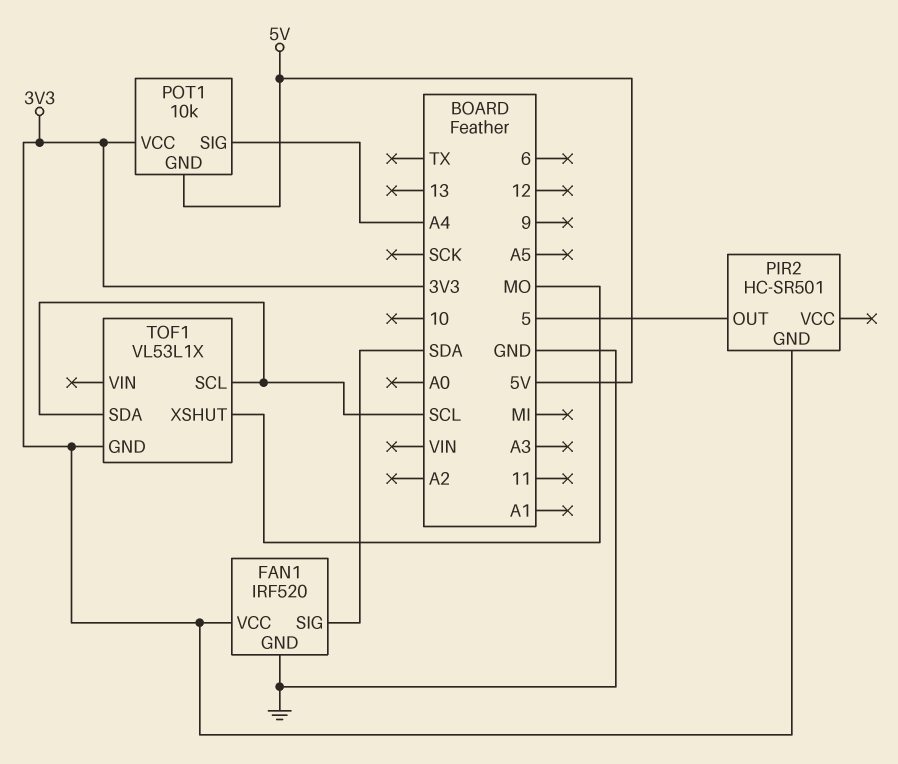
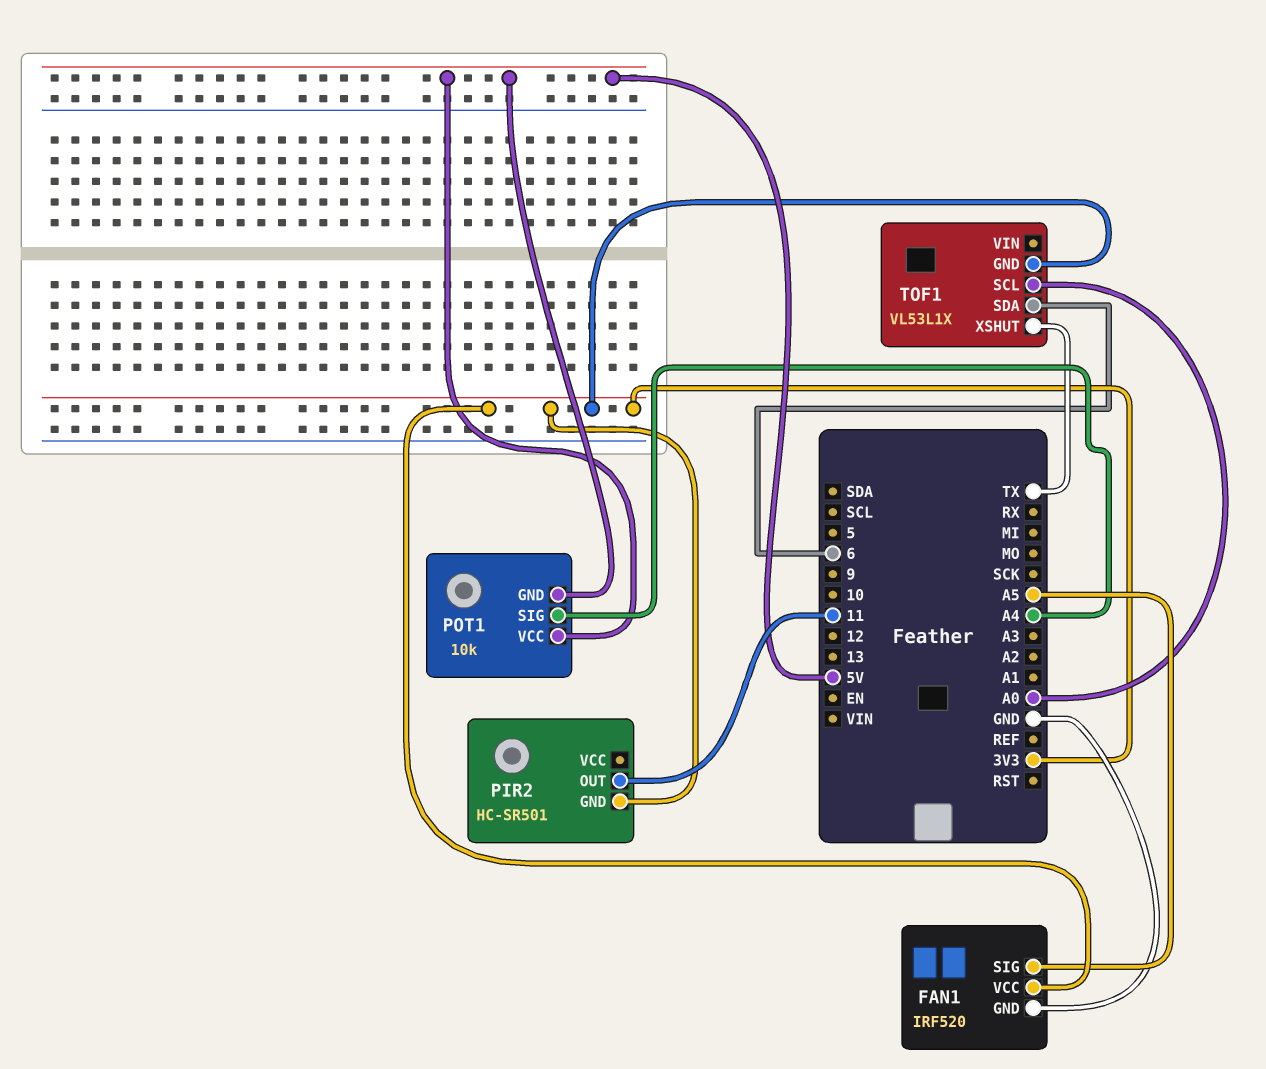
FAN1 pin SIG: SDA -> A5
PIR2 pin OUT: 5 -> 11
POT1 pin VCC: 3V3 -> 5V
TOF1 pin SCL: SCL -> A0
TOF1 pin SDA: SCL -> 6
TOF1 pin XSHUT: MO -> TX

